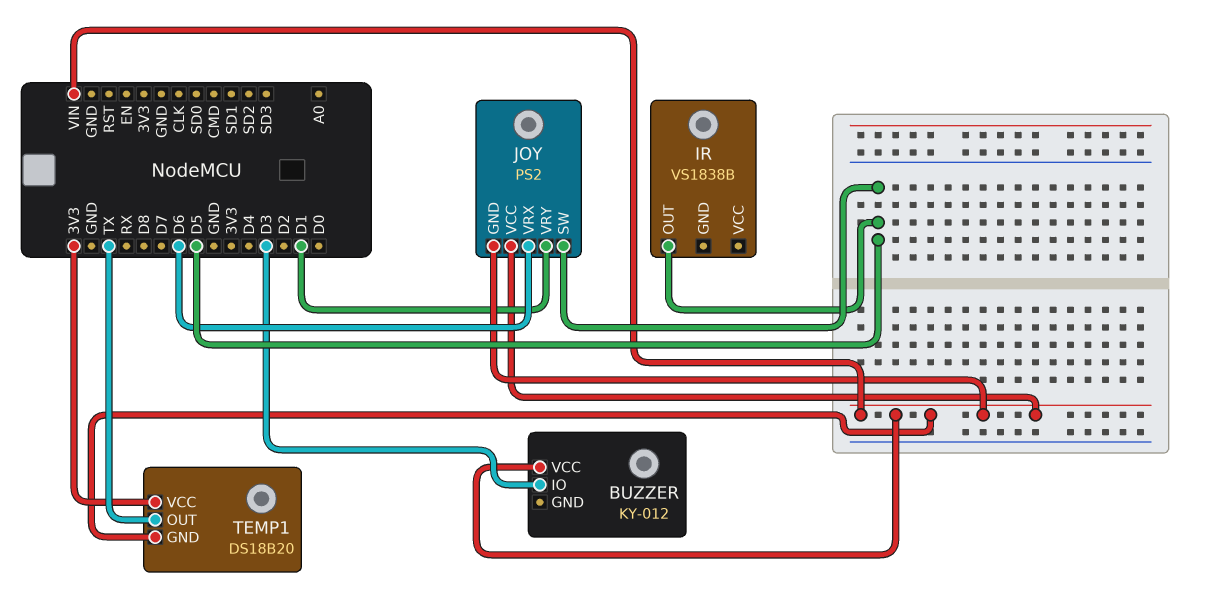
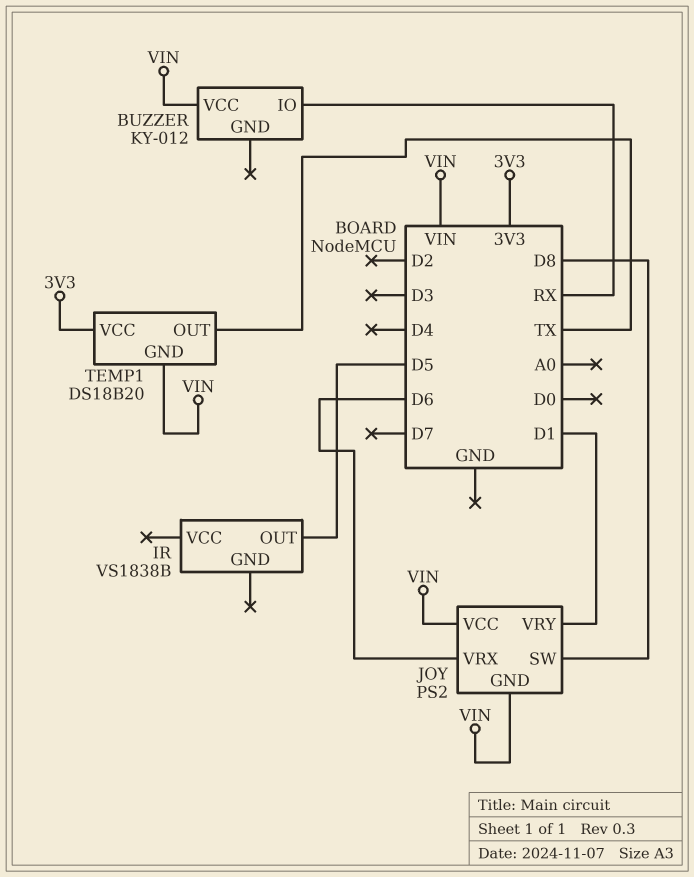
BUZZER pin IO: D3 -> RX
JOY pin SW: D5 -> D8

